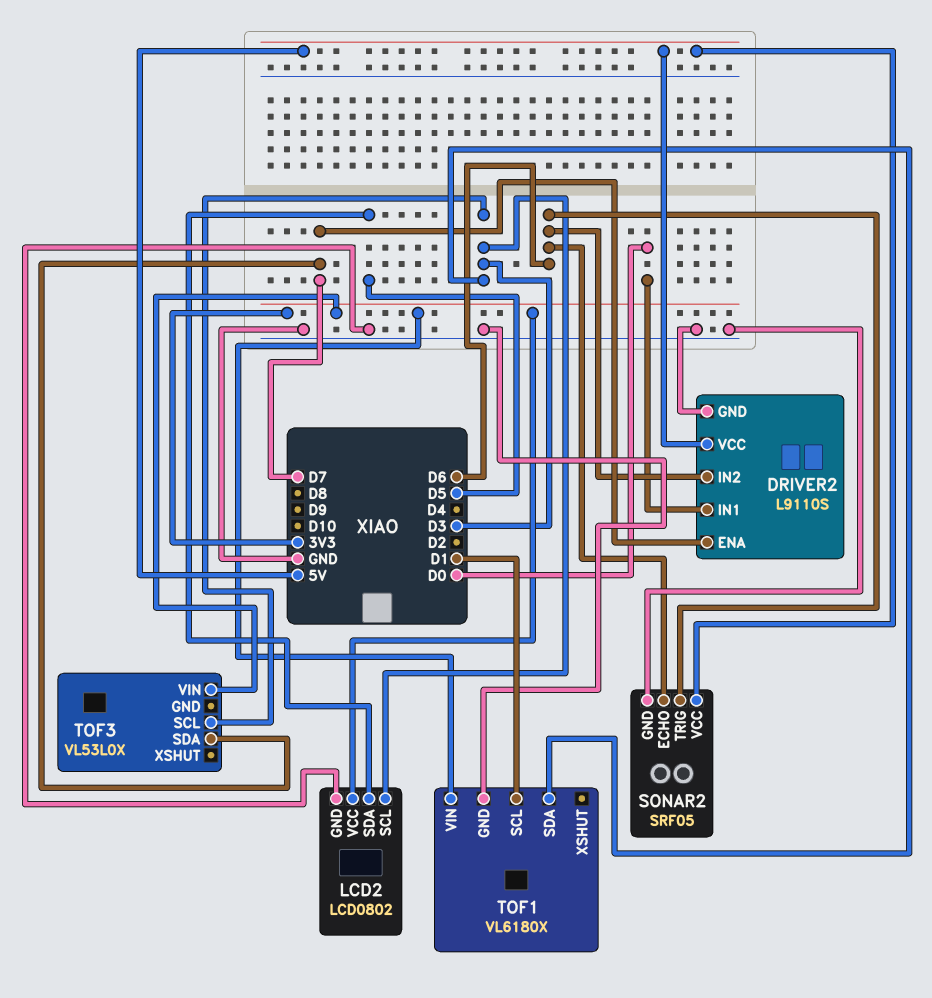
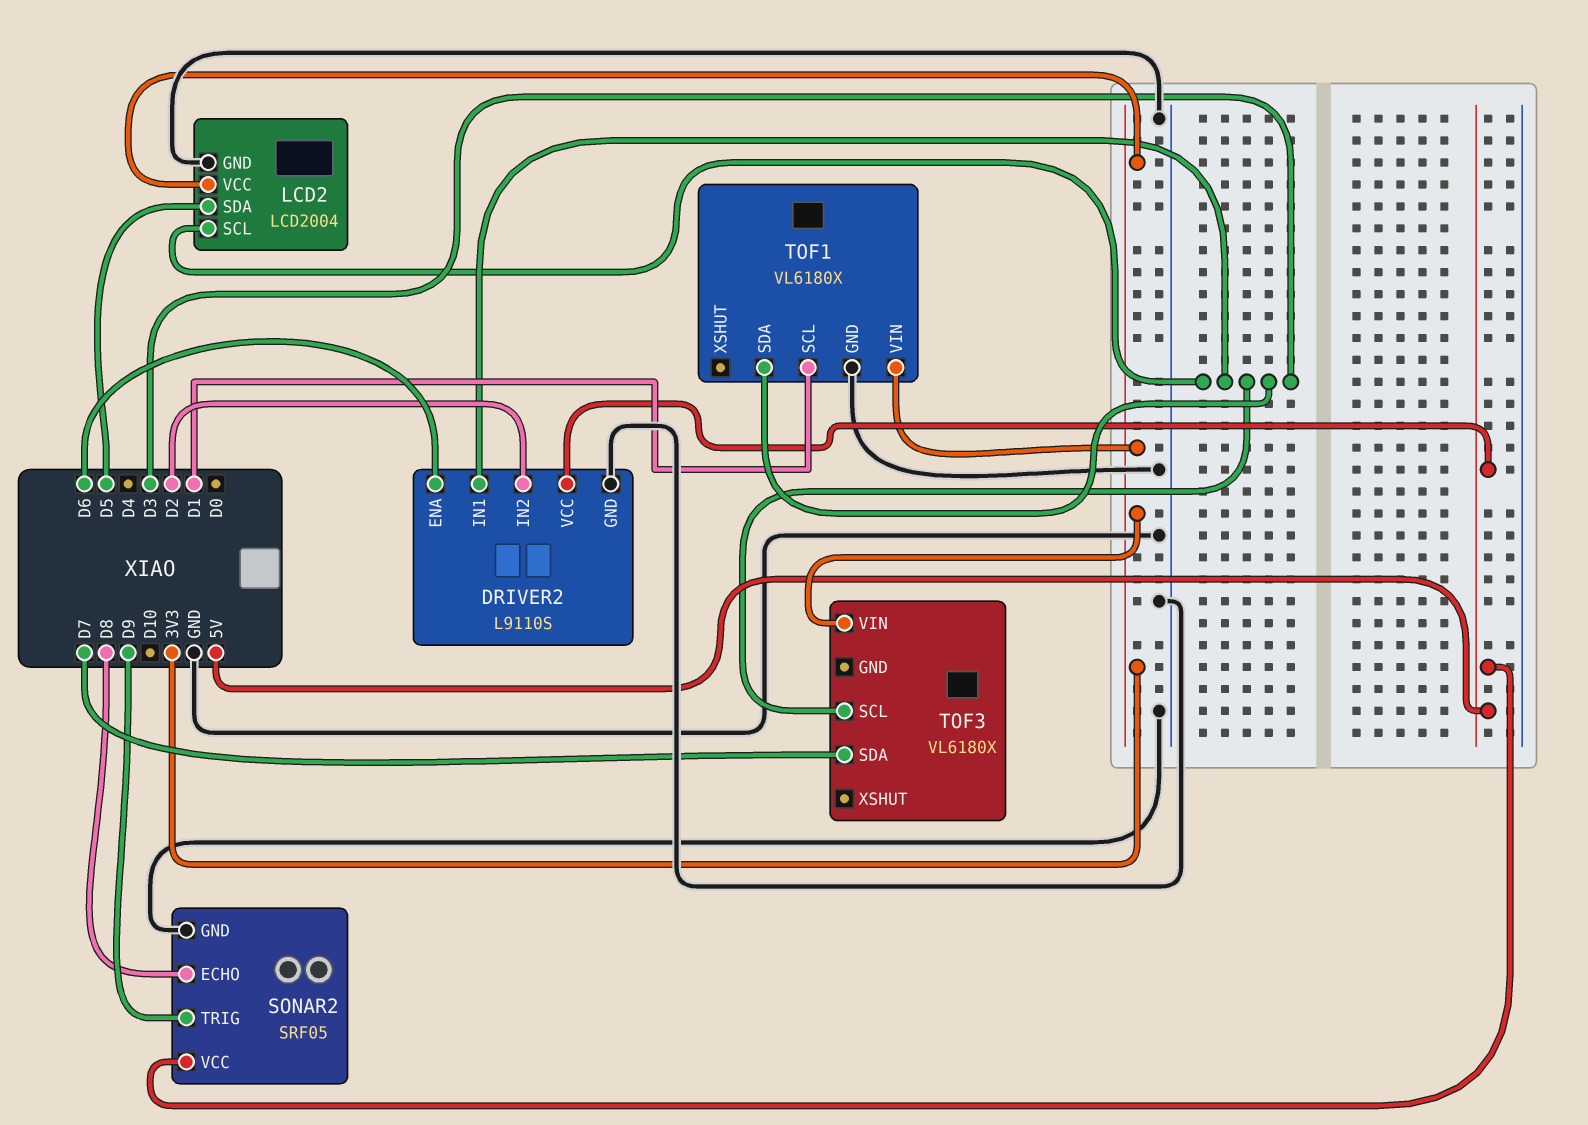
DRIVER2 pin ENA: D7 -> D6
DRIVER2 pin IN1: D0 -> D3
DRIVER2 pin IN2: D6 -> D2
LCD2: LCD0802 -> LCD2004
SONAR2 pin ECHO: D6 -> D8
SONAR2 pin TRIG: D6 -> D9
TOF3: VL53L0X -> VL6180X

